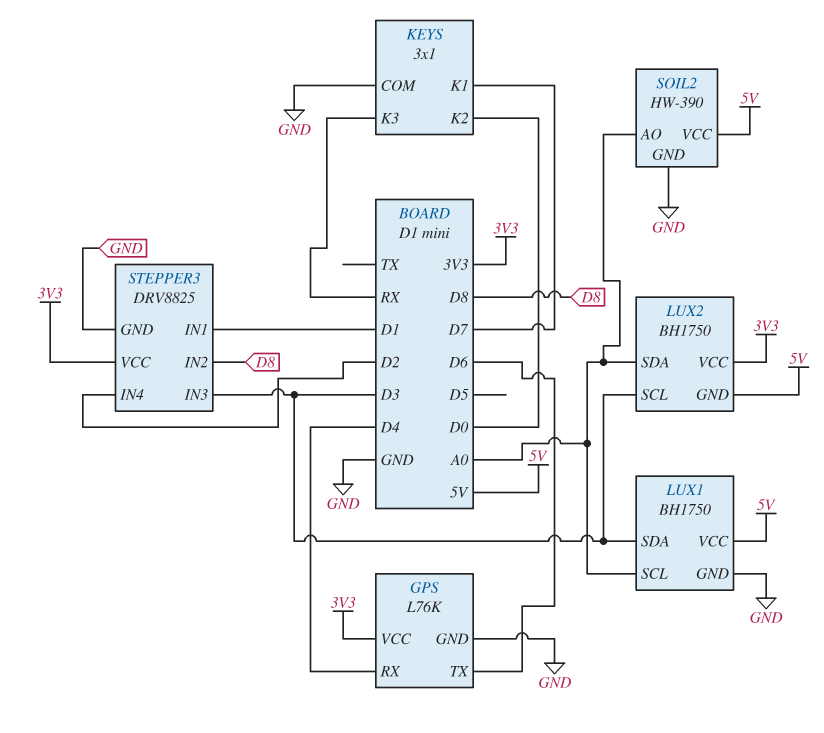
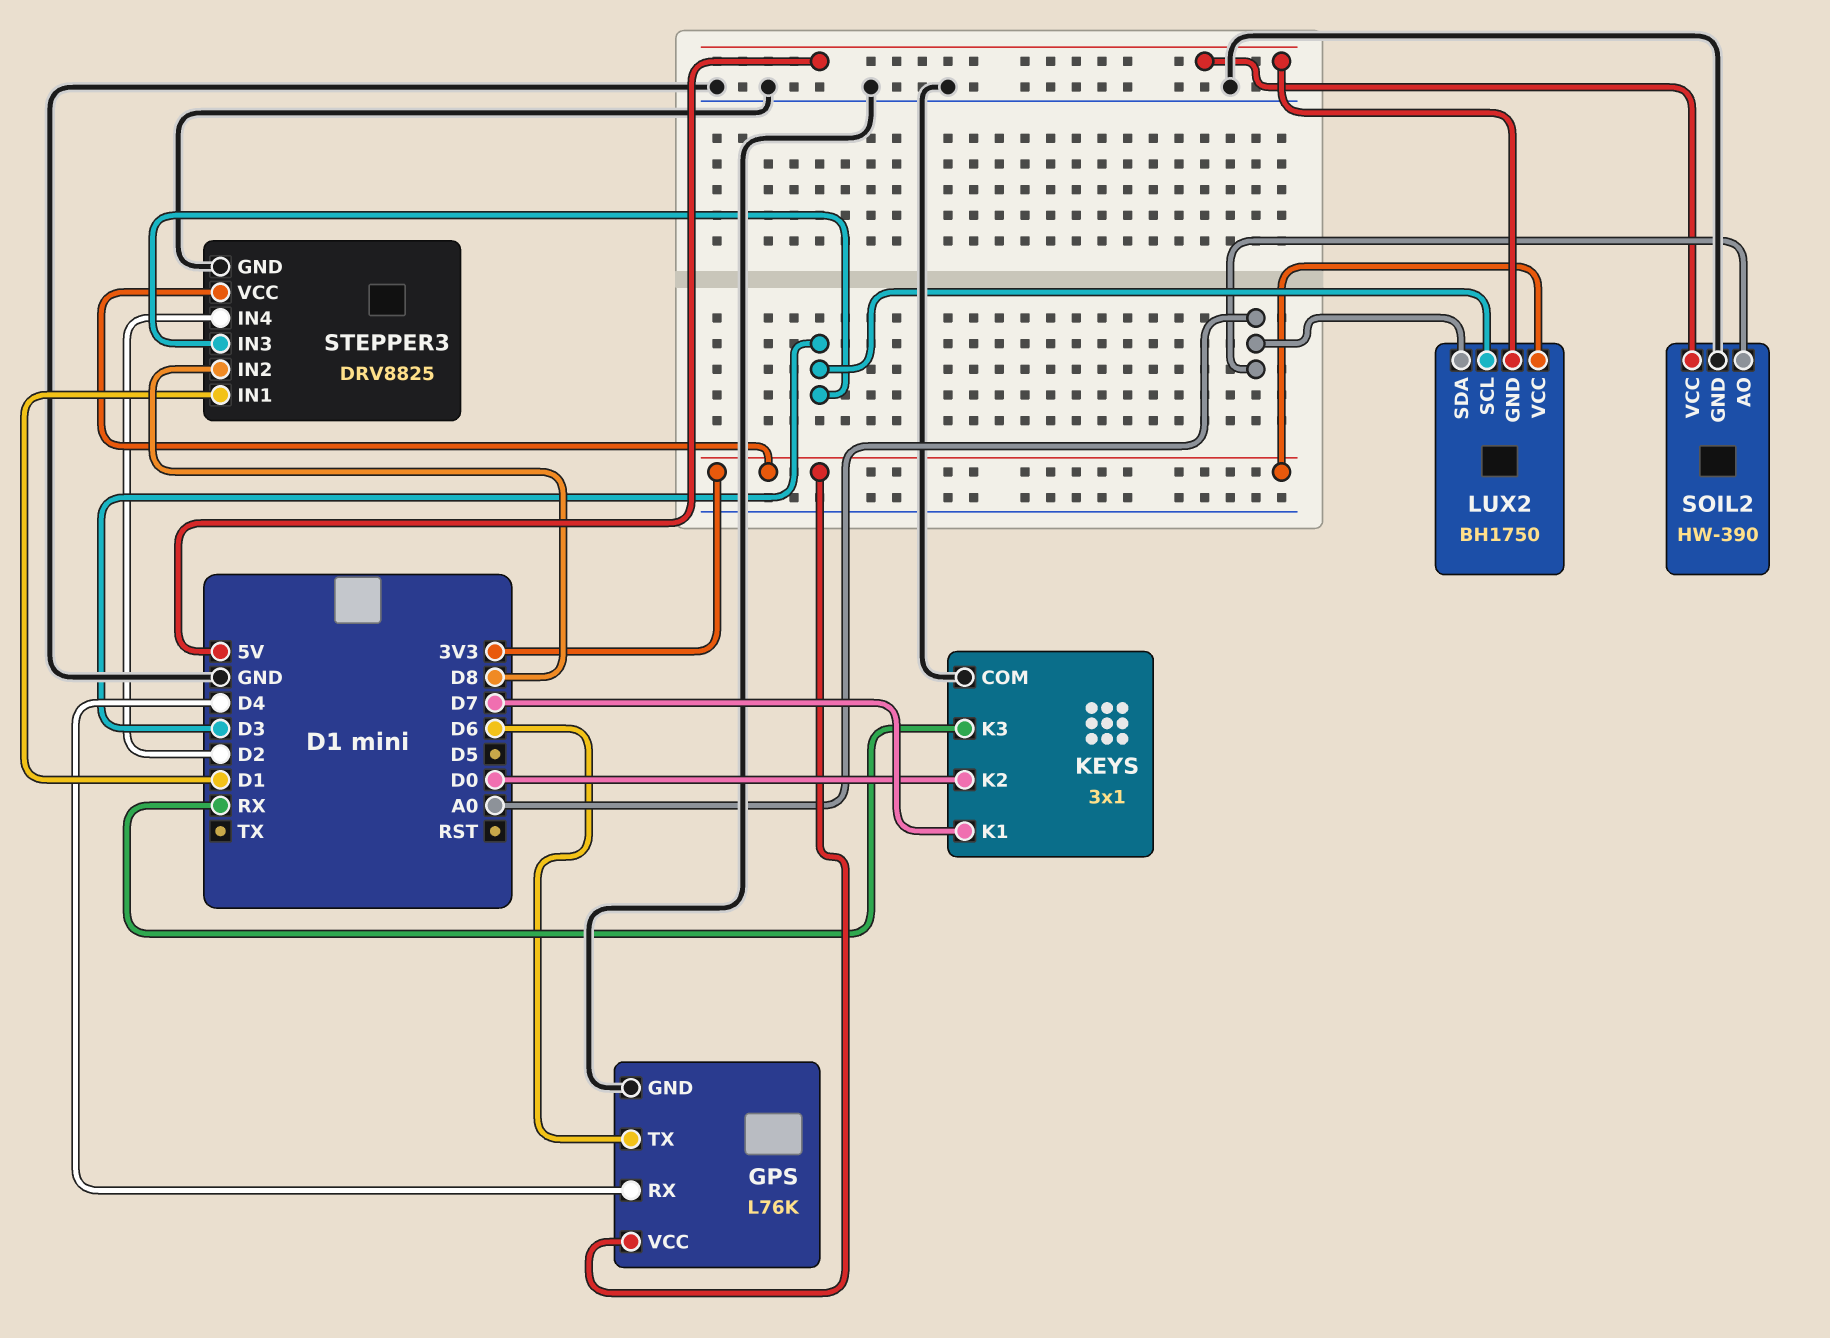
LUX1: BH1750 -> none
LUX1 pin GND: GND -> none
LUX1 pin SCL: A0 -> none
LUX1 pin SDA: D3 -> none
LUX1 pin VCC: 5V -> none

